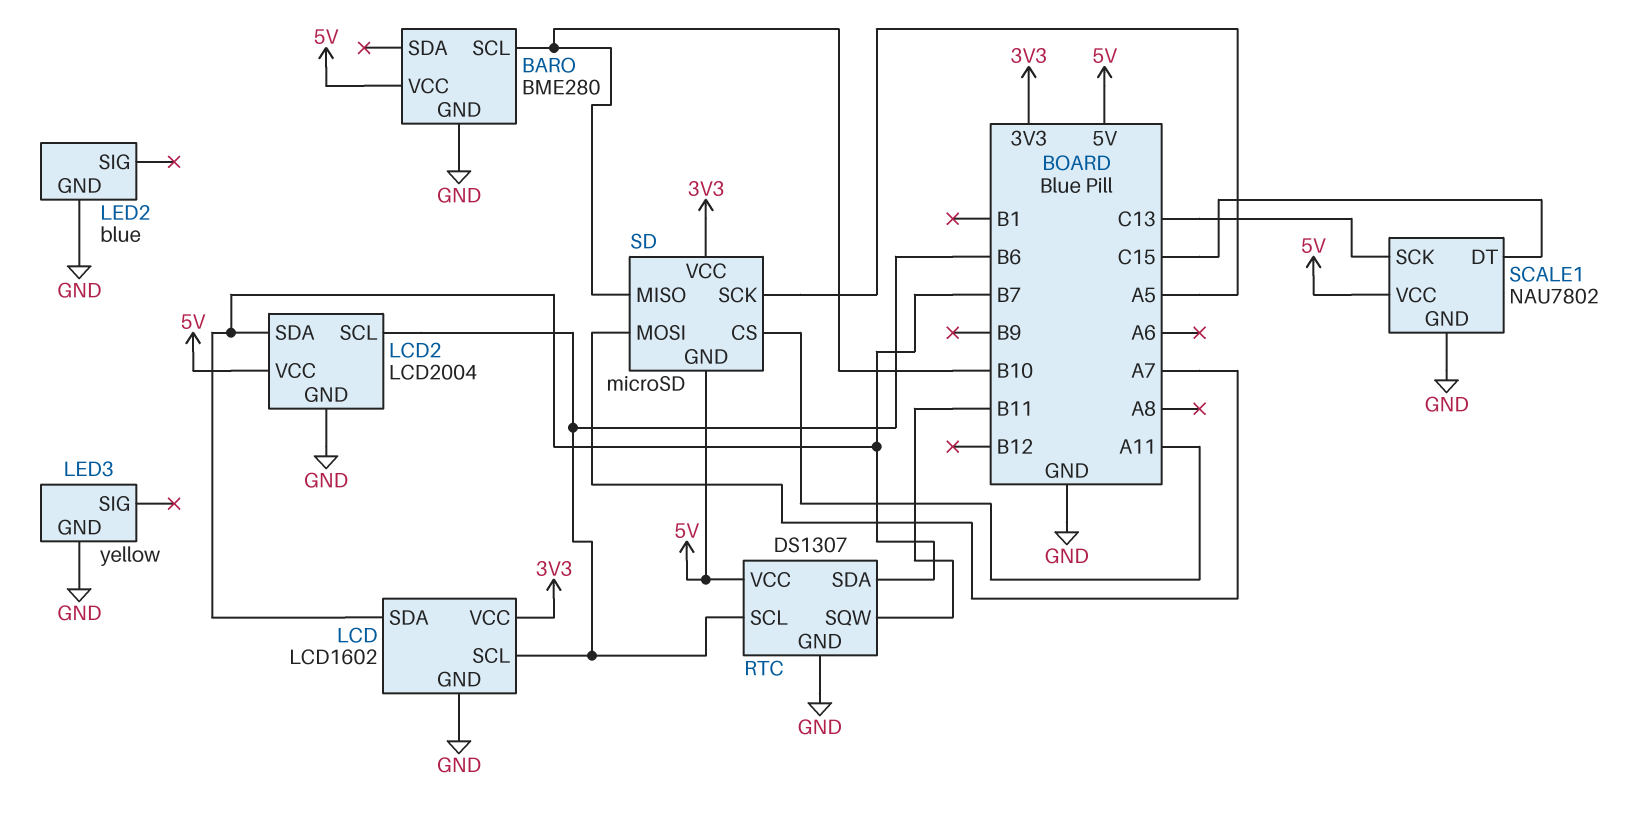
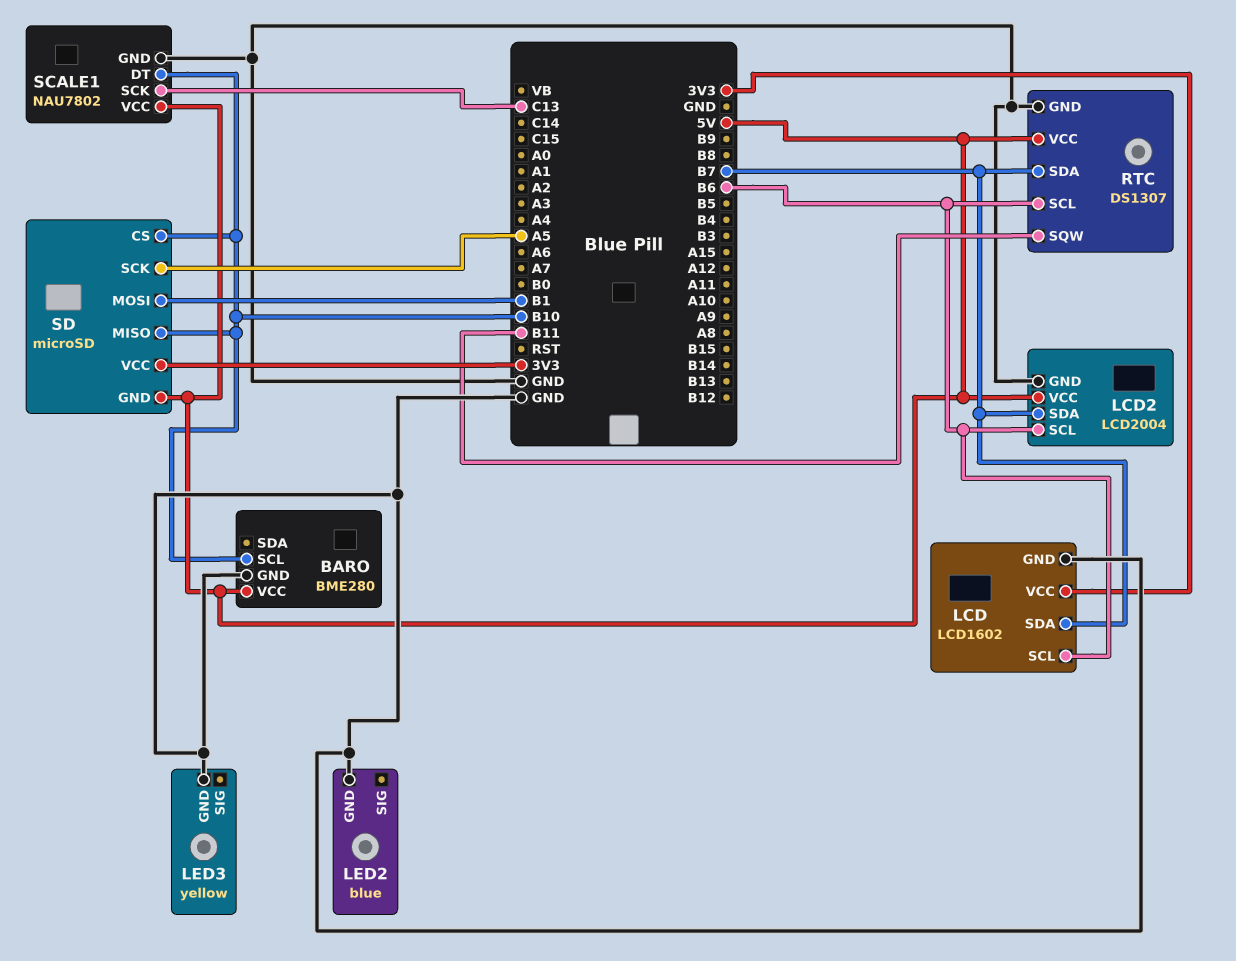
SCALE1 pin DT: C15 -> B10
SD pin CS: A11 -> B10
SD pin MOSI: A7 -> B1

